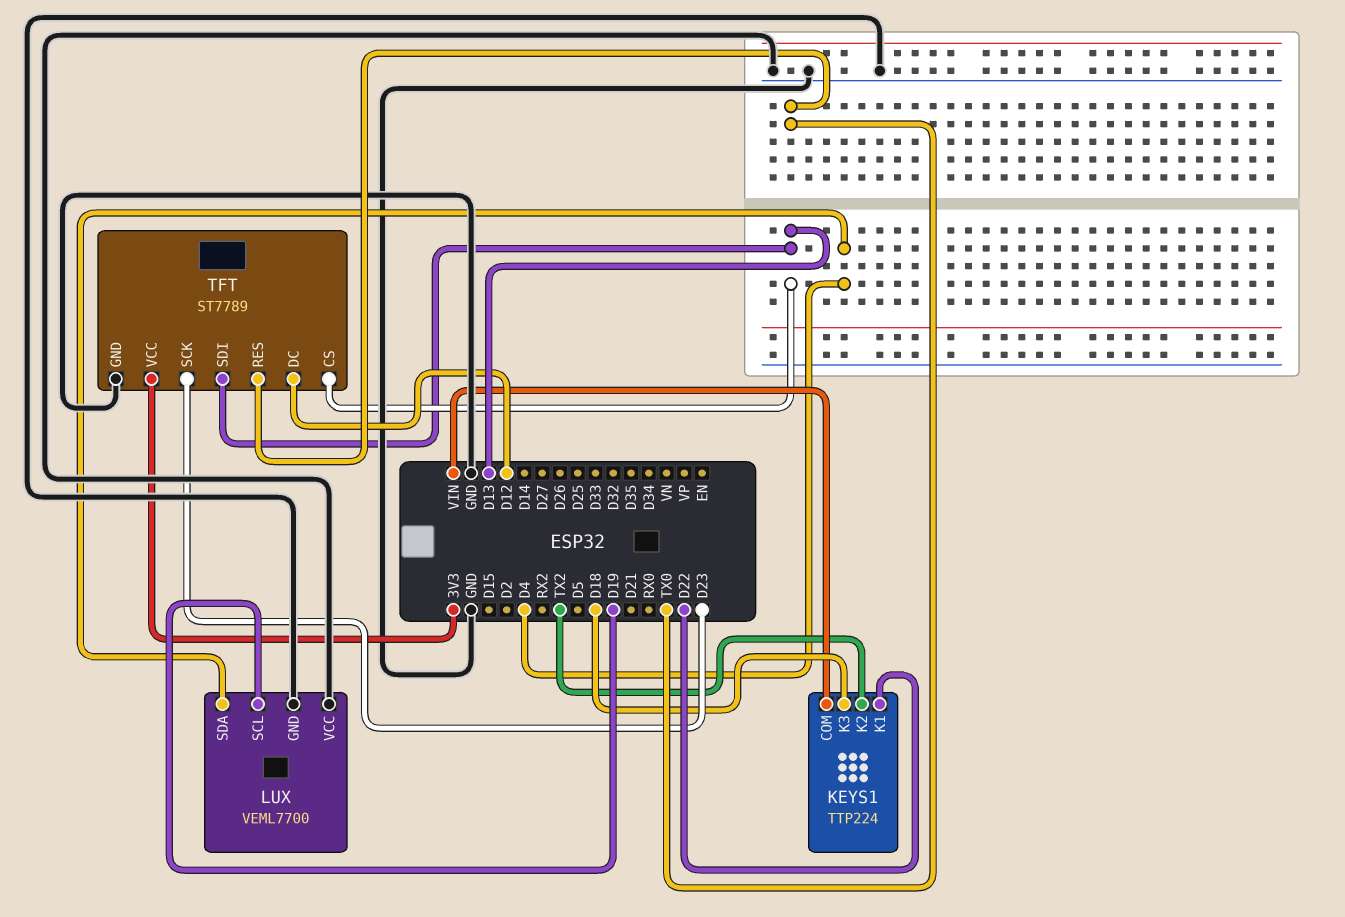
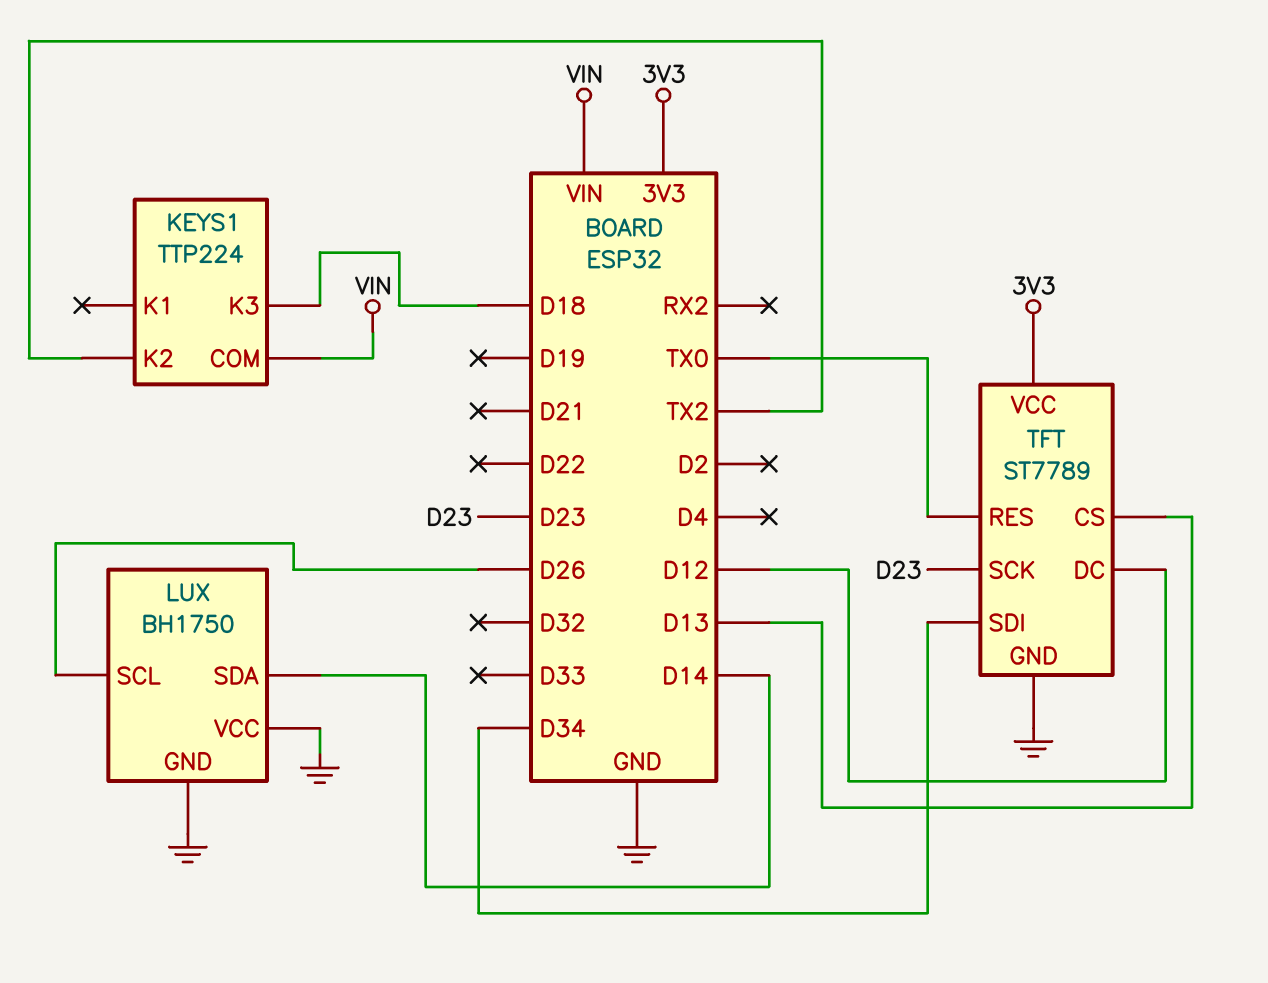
KEYS1 pin K1: D22 -> none
LUX: VEML7700 -> BH1750
LUX pin SCL: D19 -> D26
LUX pin SDA: D4 -> D14
TFT pin SDI: D13 -> D34

